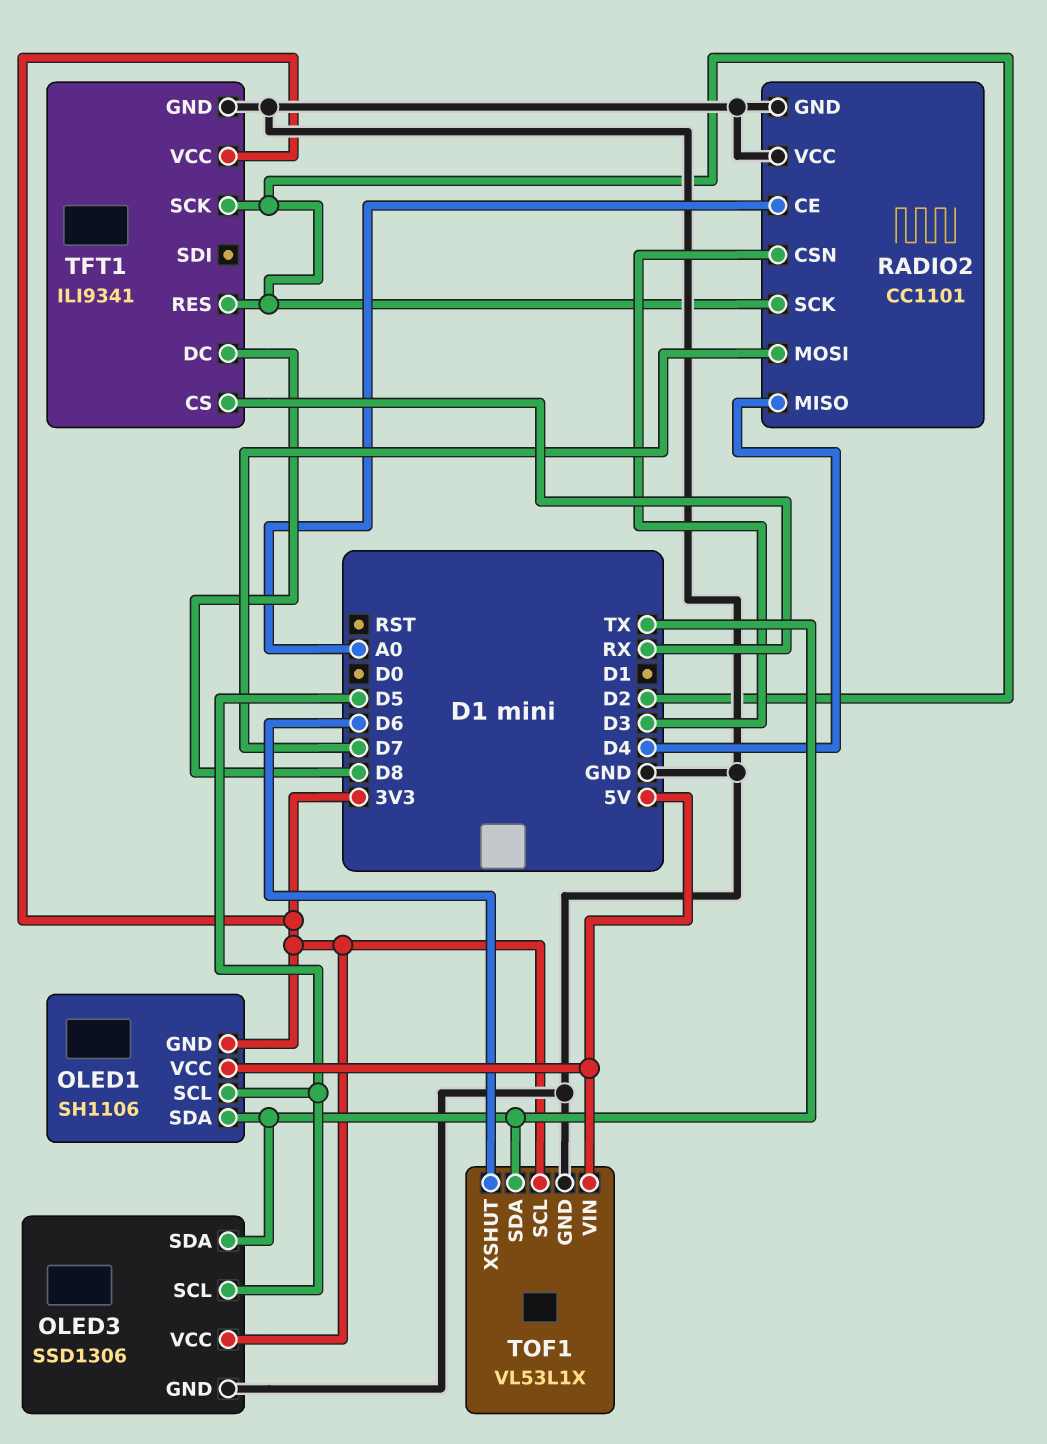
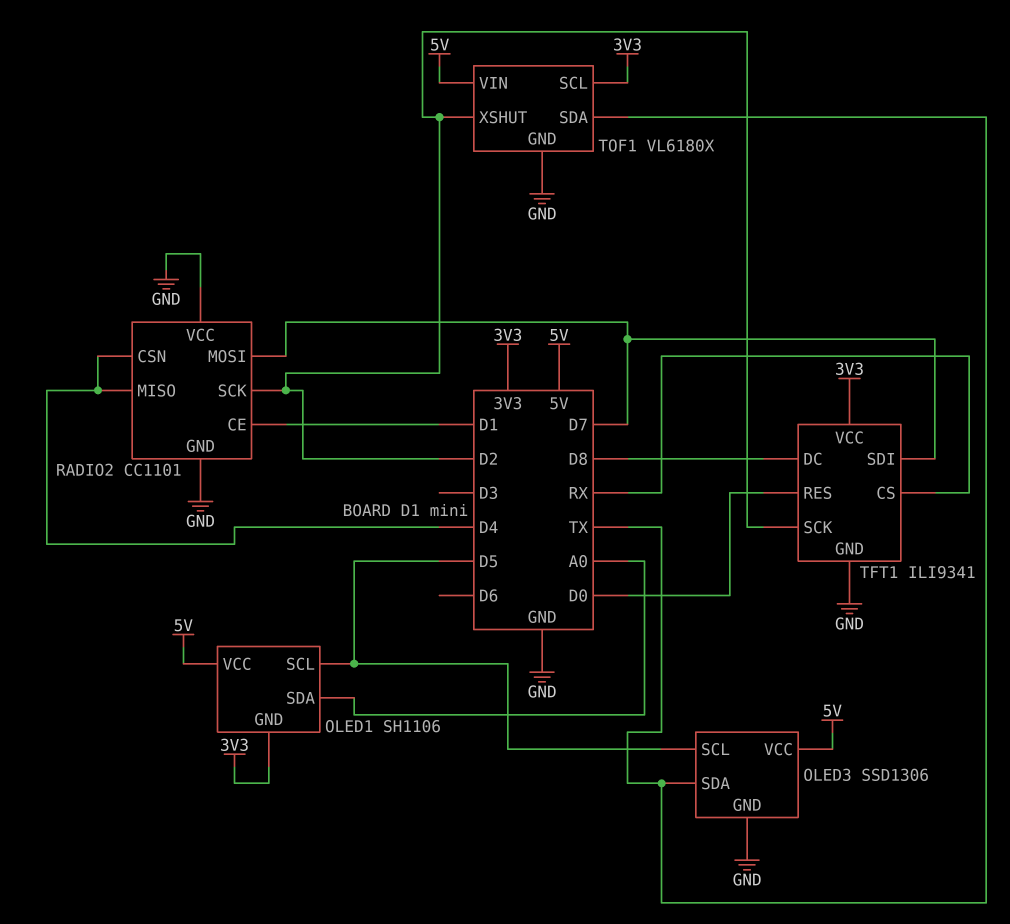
OLED1 pin SDA: TX -> A0
OLED3 pin VCC: 3V3 -> 5V
RADIO2 pin CE: A0 -> D1
RADIO2 pin CSN: D3 -> D4
TFT1 pin RES: D2 -> D0
TFT1 pin SDI: none -> D7
TOF1: VL53L1X -> VL6180X
TOF1 pin XSHUT: D6 -> D2

